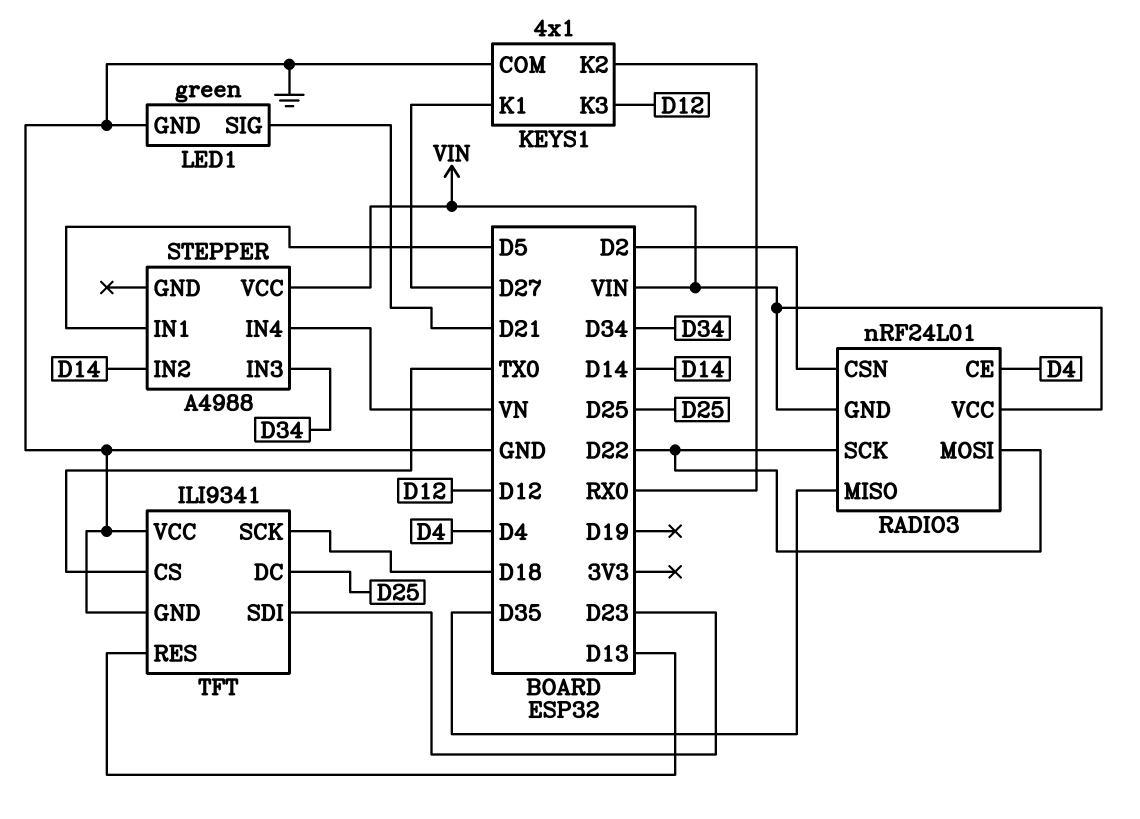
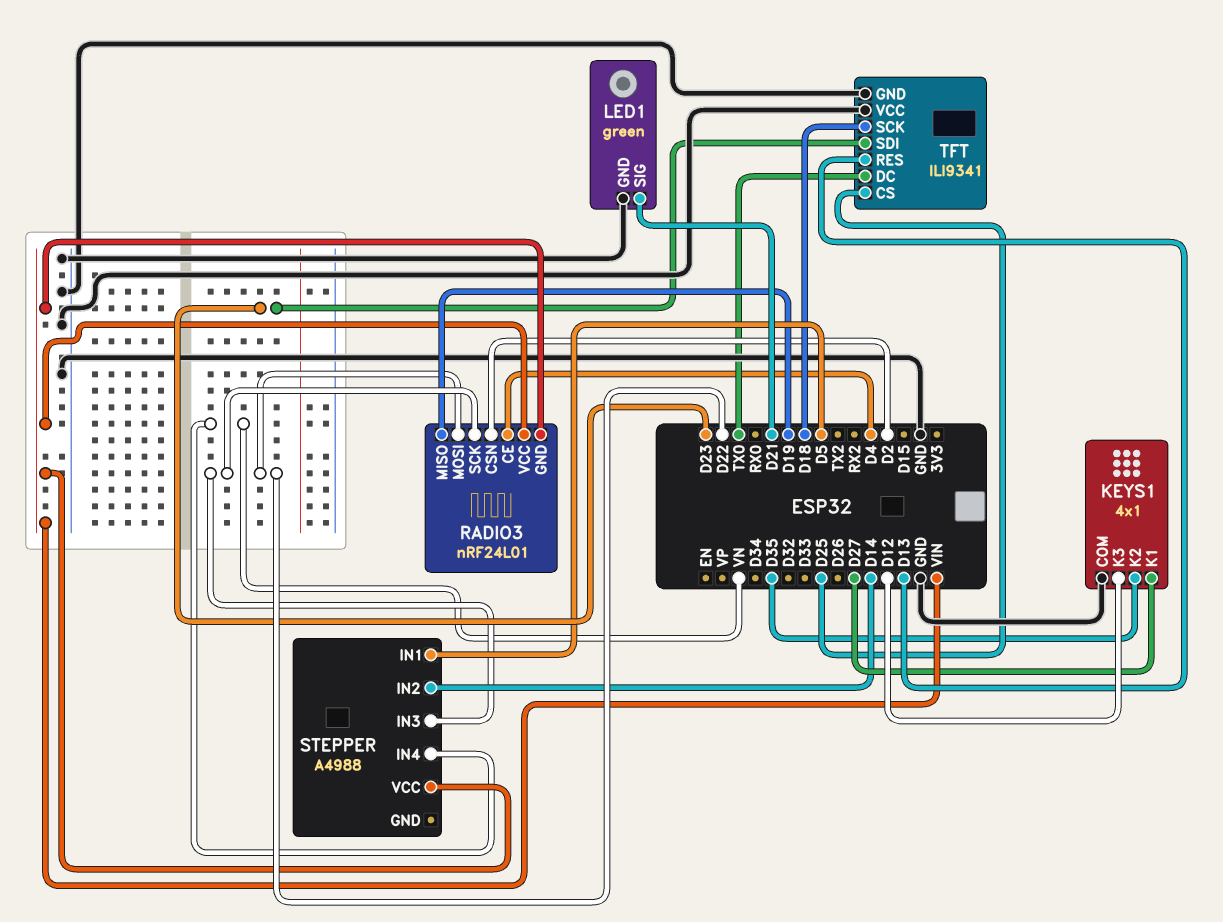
KEYS1 pin K2: RX0 -> D35
RADIO3 pin MISO: D35 -> D19
STEPPER pin IN3: D34 -> D22
TFT pin CS: TX0 -> D25
TFT pin DC: D25 -> TX0

